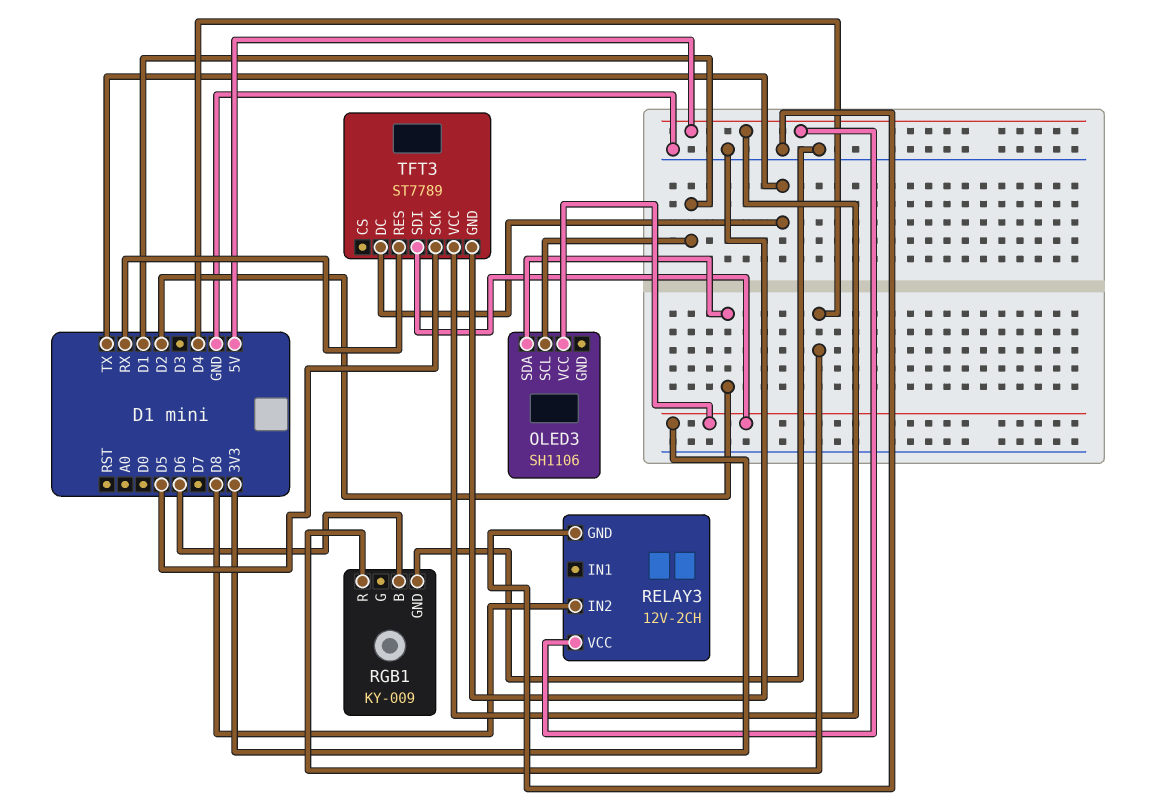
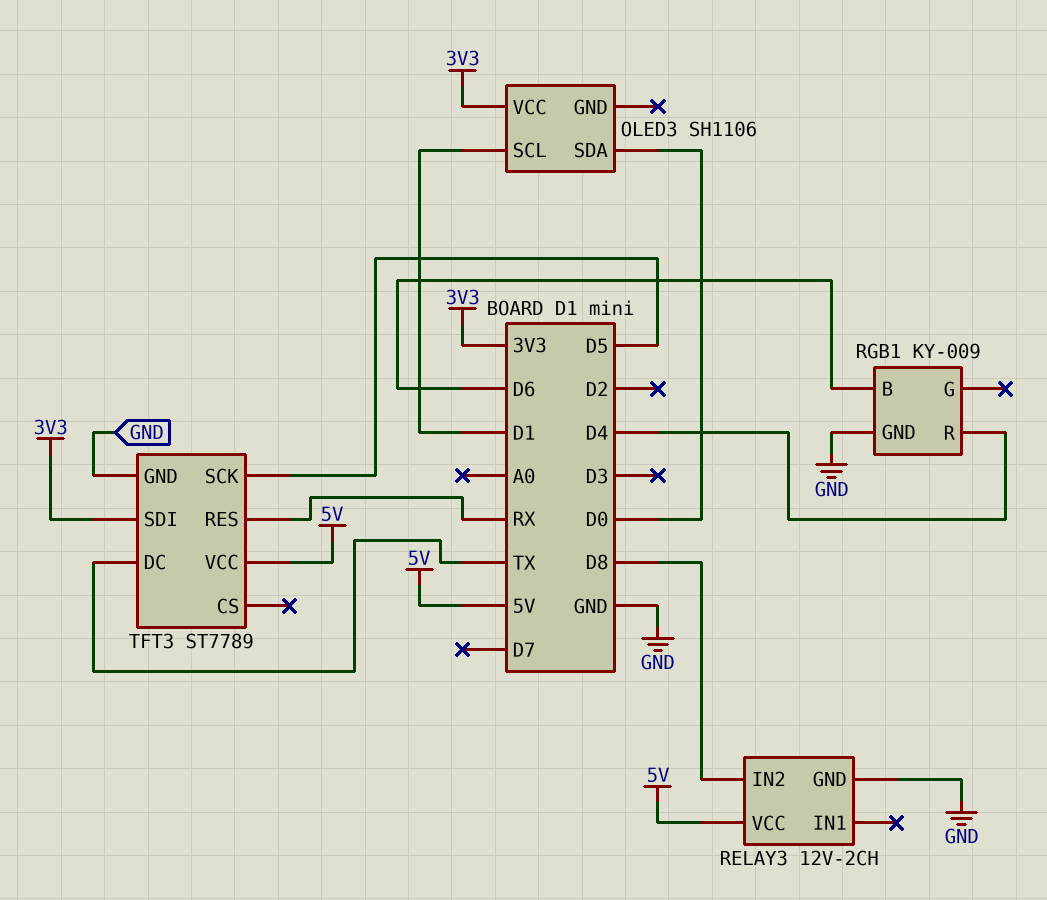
OLED3 pin SDA: D2 -> D0

